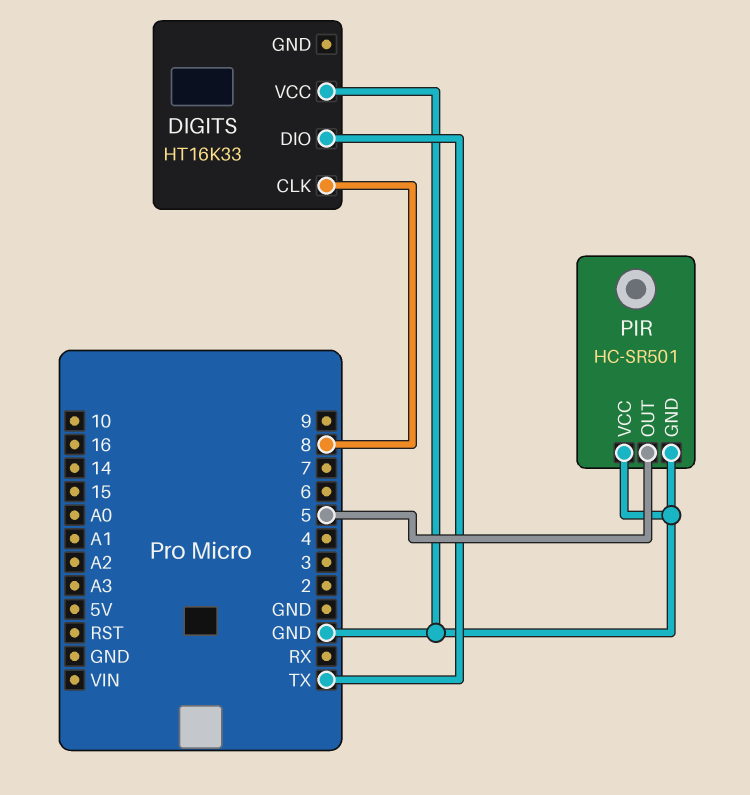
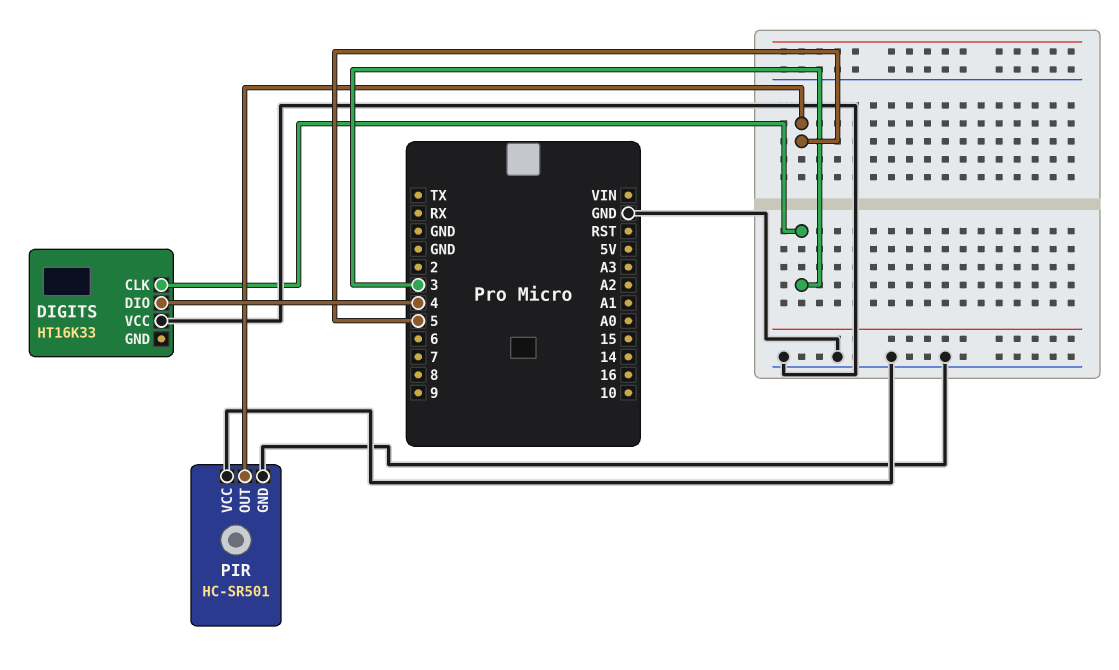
DIGITS pin CLK: 8 -> 3
DIGITS pin DIO: TX -> 4

